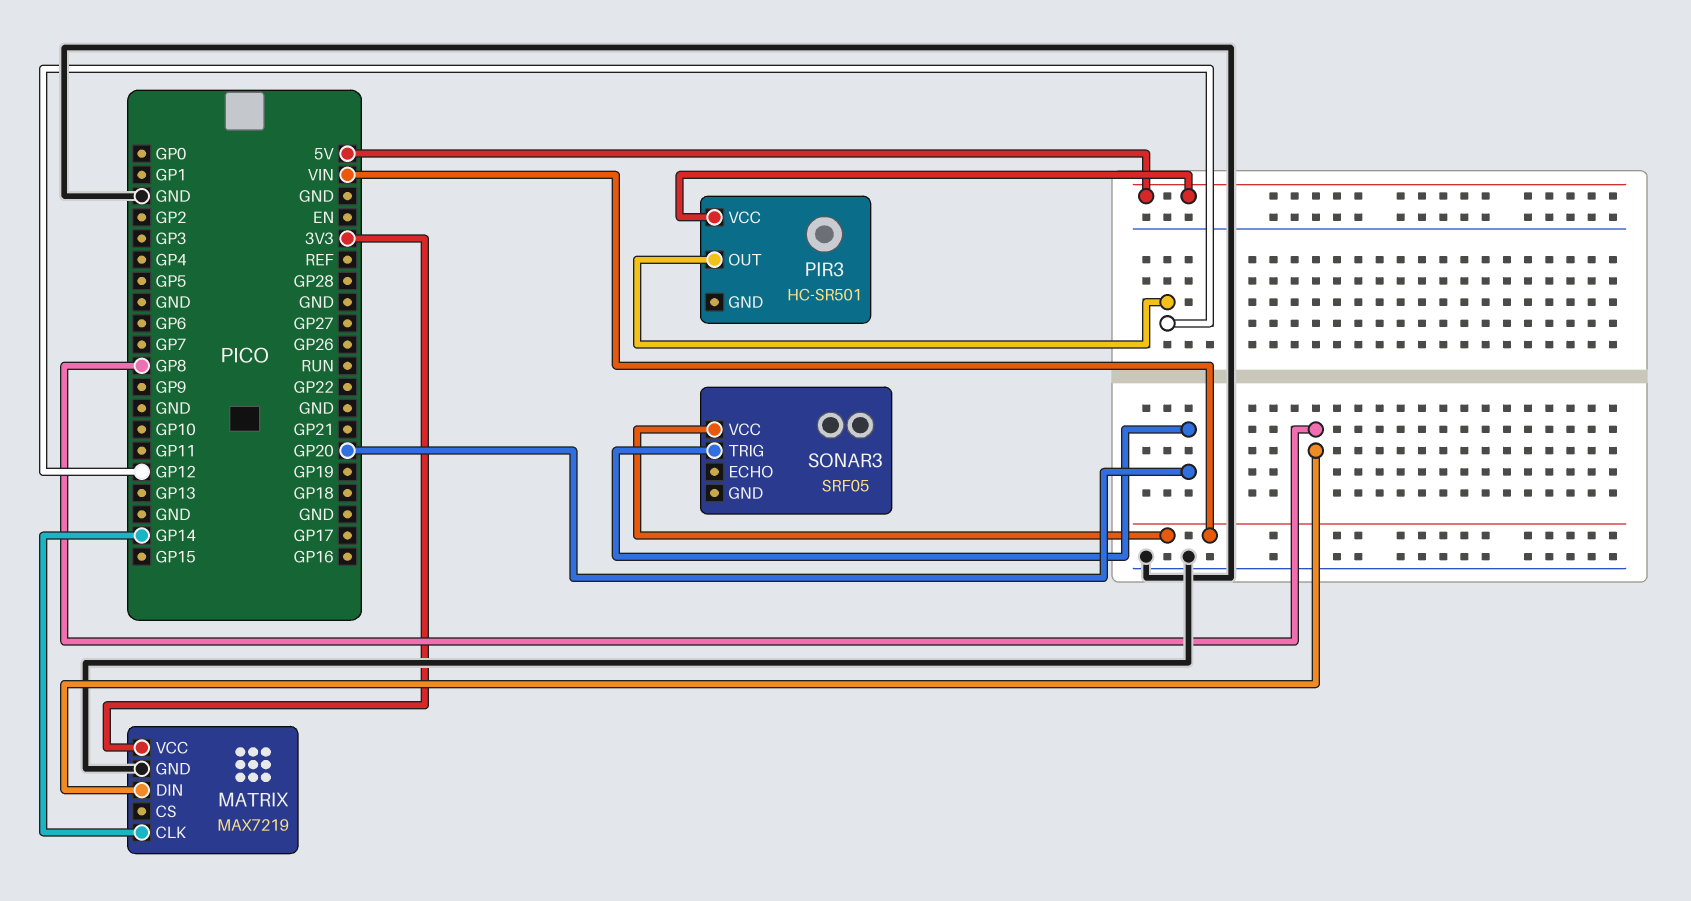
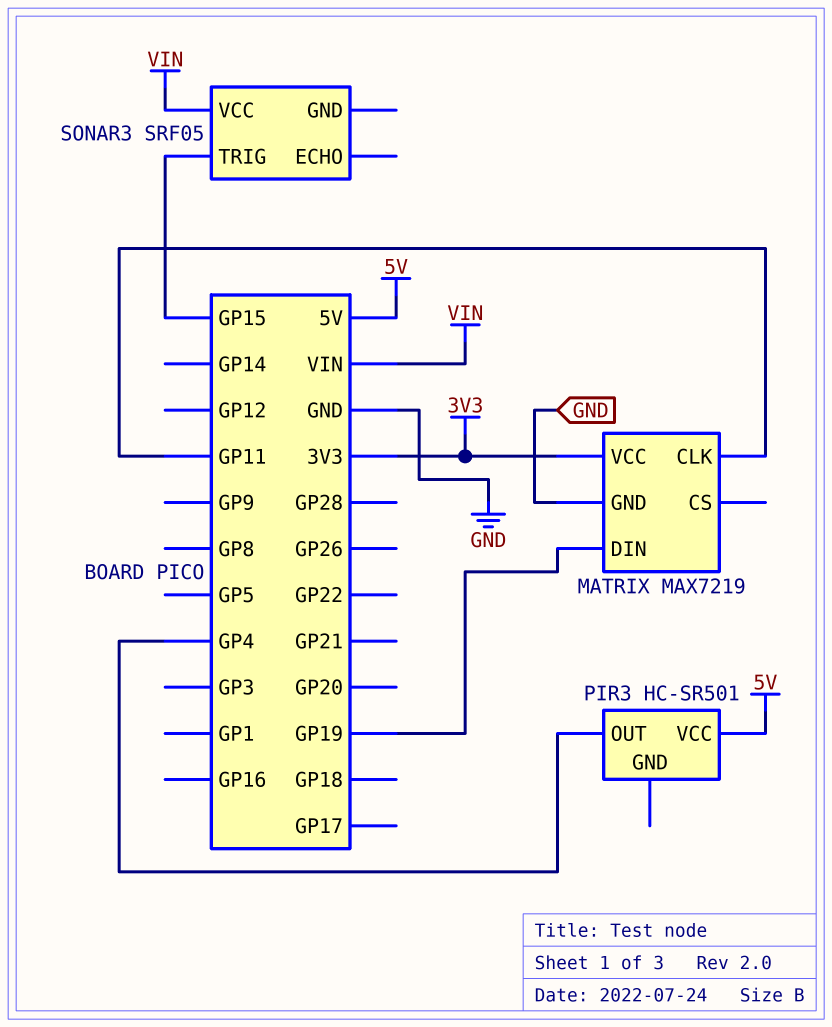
MATRIX pin CLK: GP14 -> GP11
MATRIX pin DIN: GP8 -> GP19
PIR3 pin OUT: GP12 -> GP4
SONAR3 pin TRIG: GP20 -> GP15

